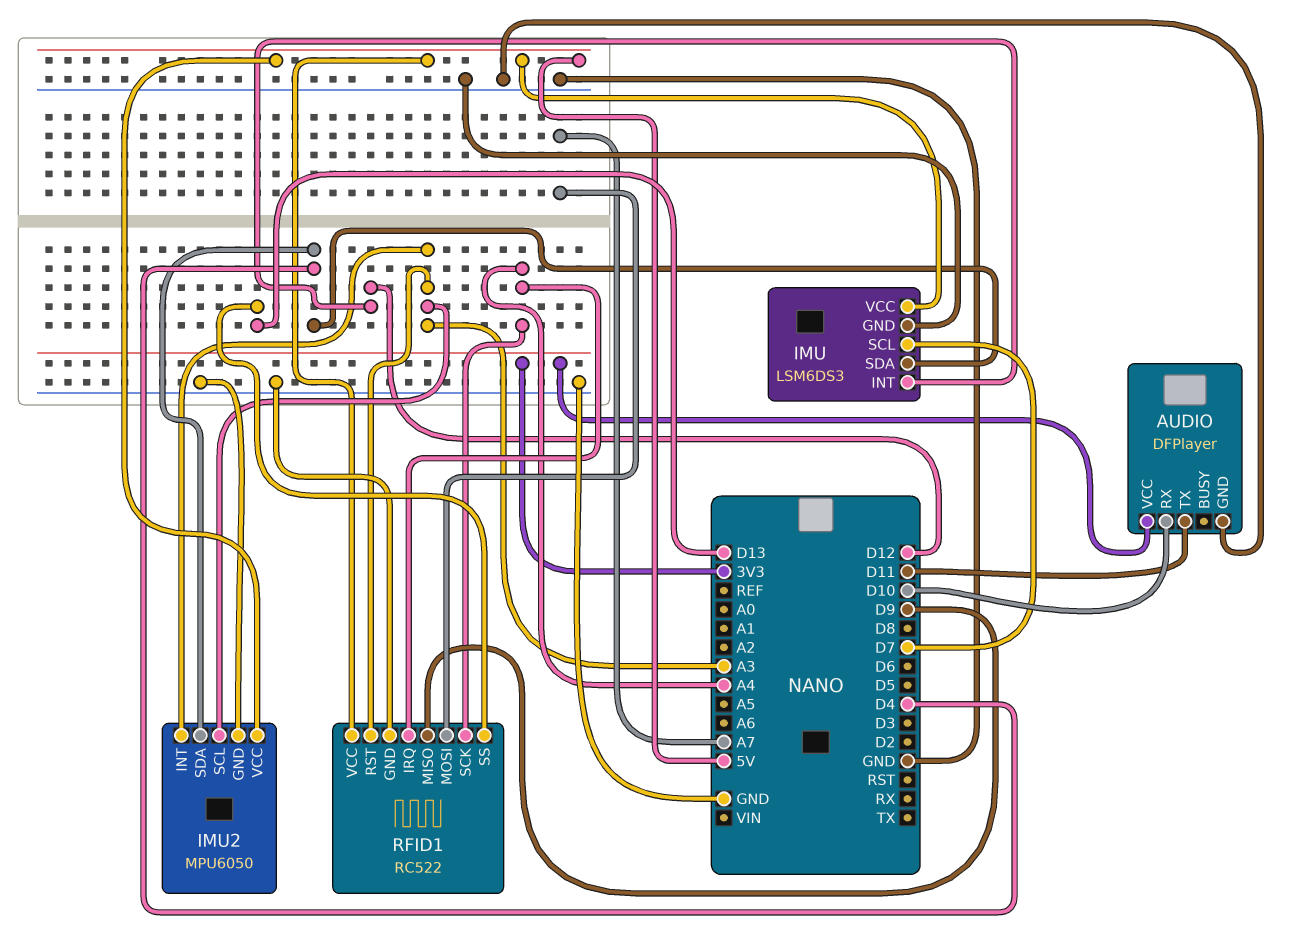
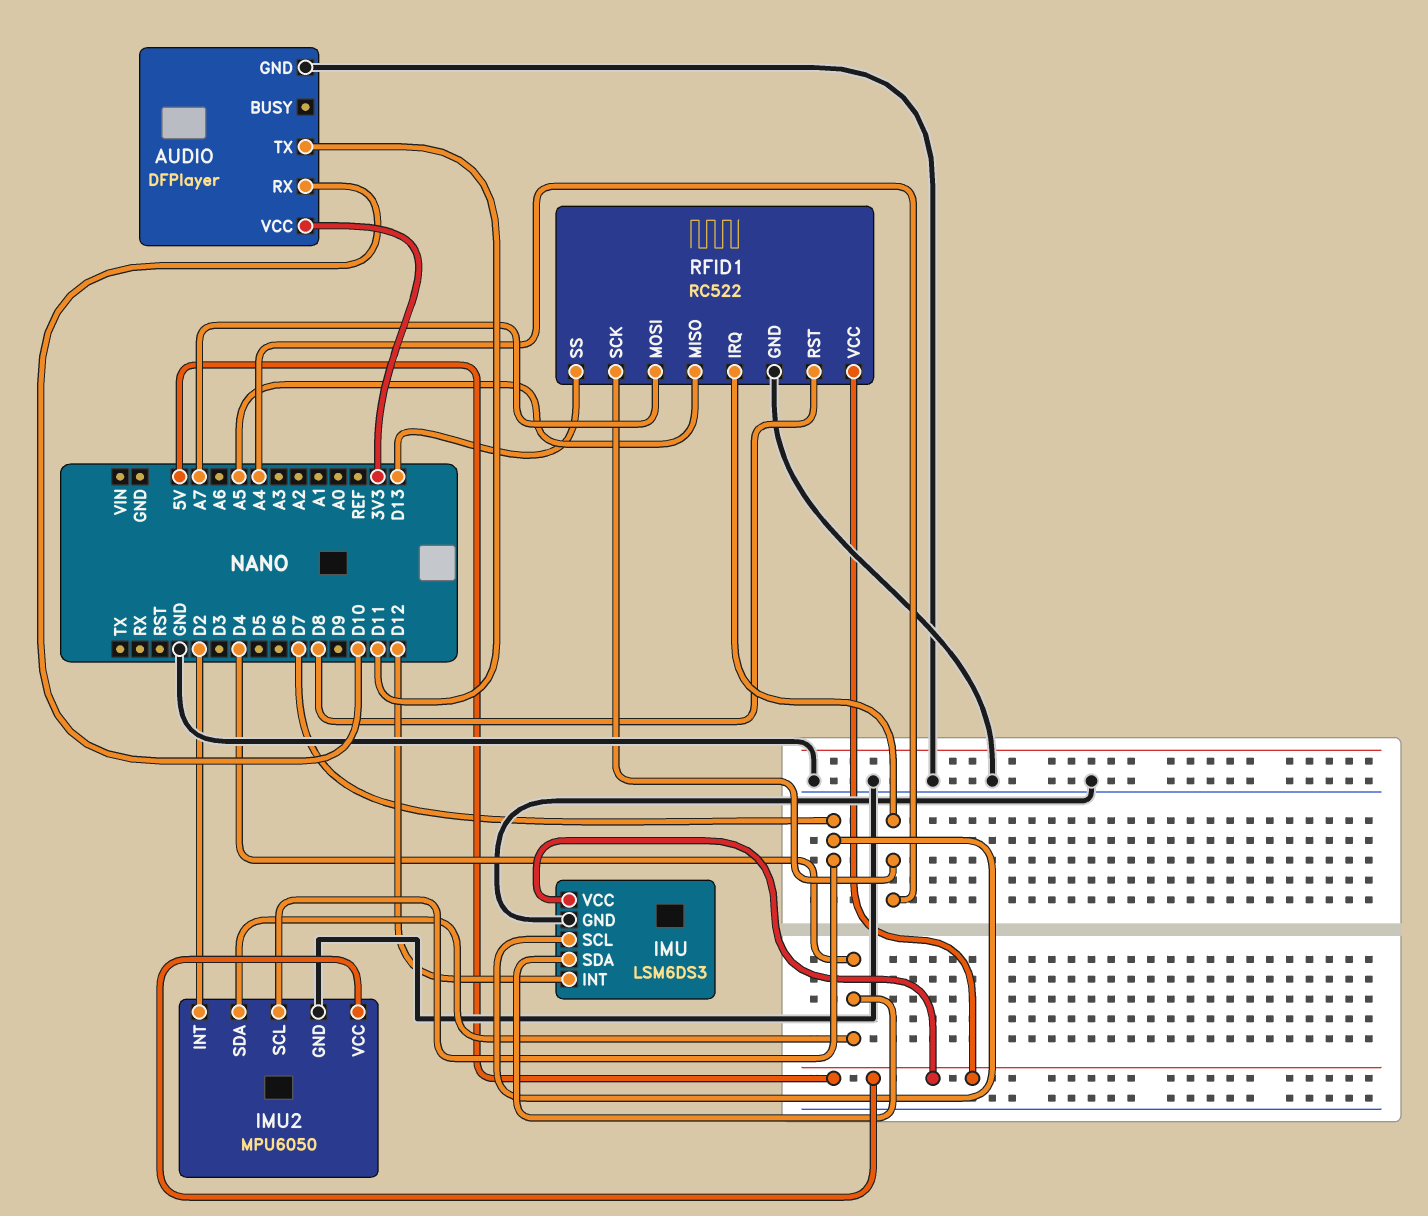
IMU2 pin INT: A3 -> D2
IMU2 pin SCL: A3 -> D7
RFID1 pin MISO: D9 -> A5
RFID1 pin RST: A3 -> D8

